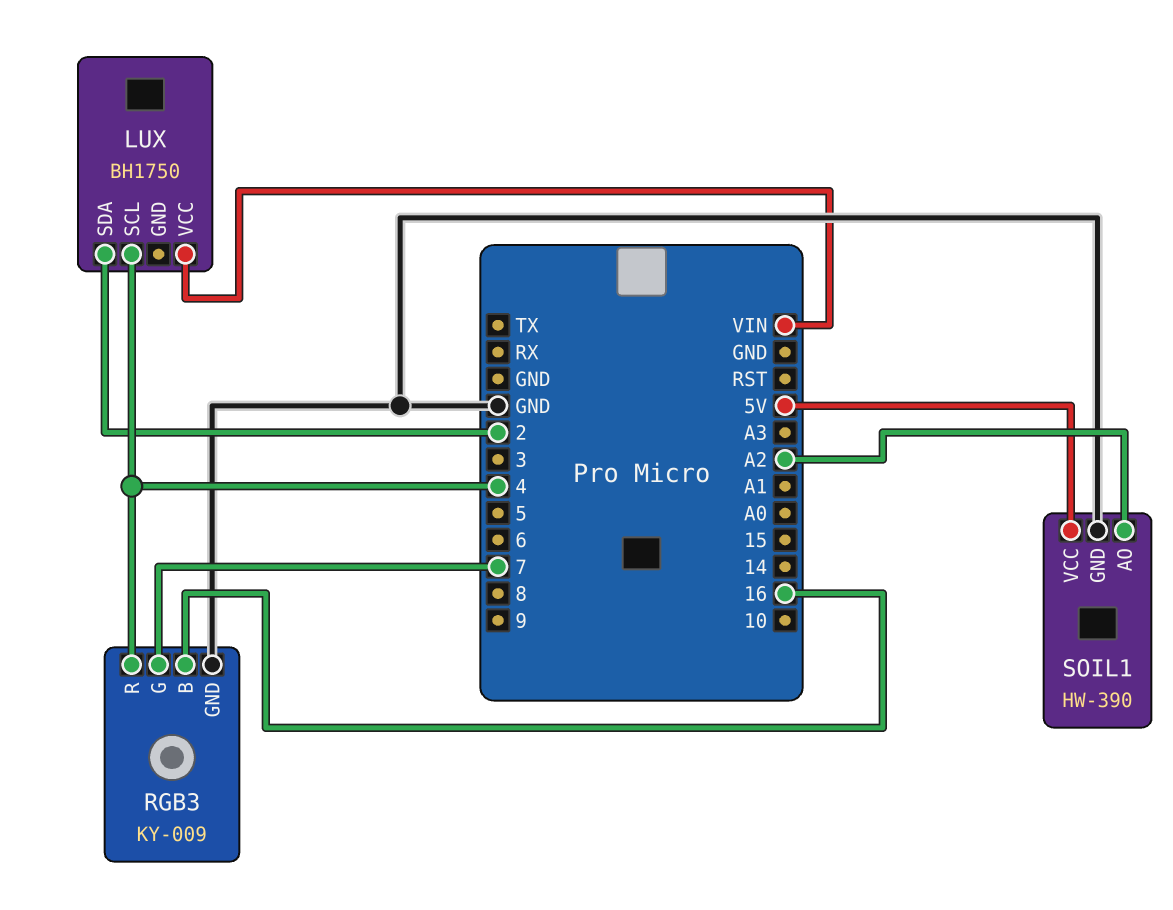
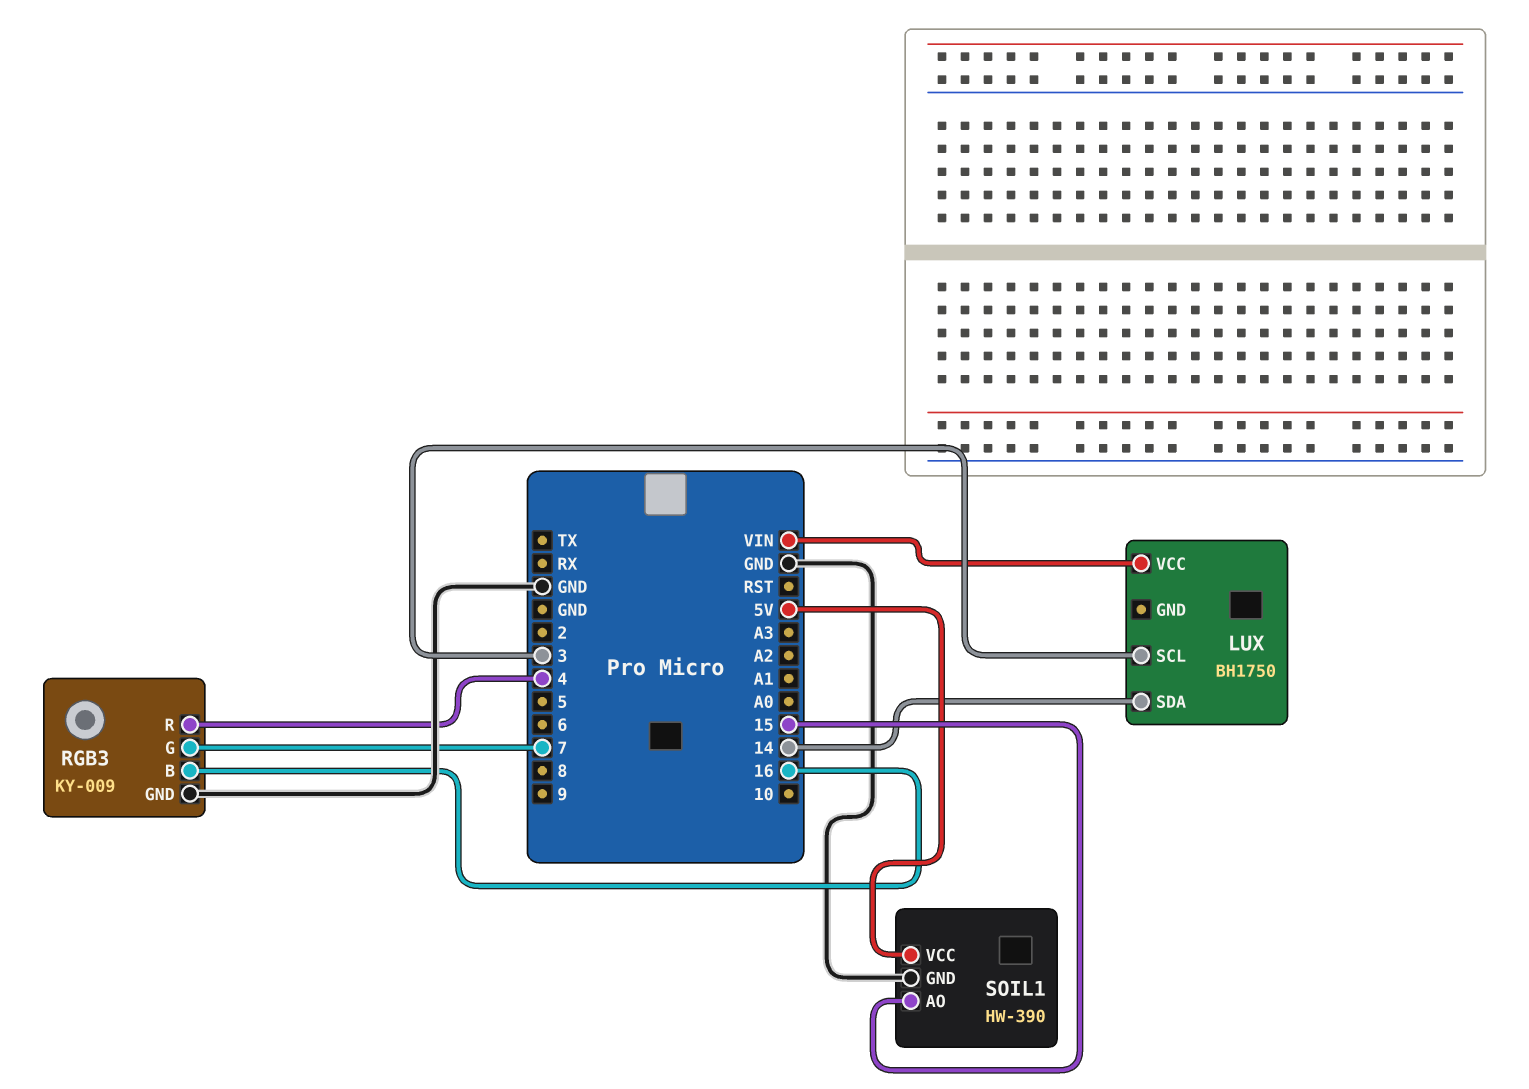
LUX pin SCL: 4 -> 3
LUX pin SDA: 2 -> 14
SOIL1 pin AO: A2 -> 15

